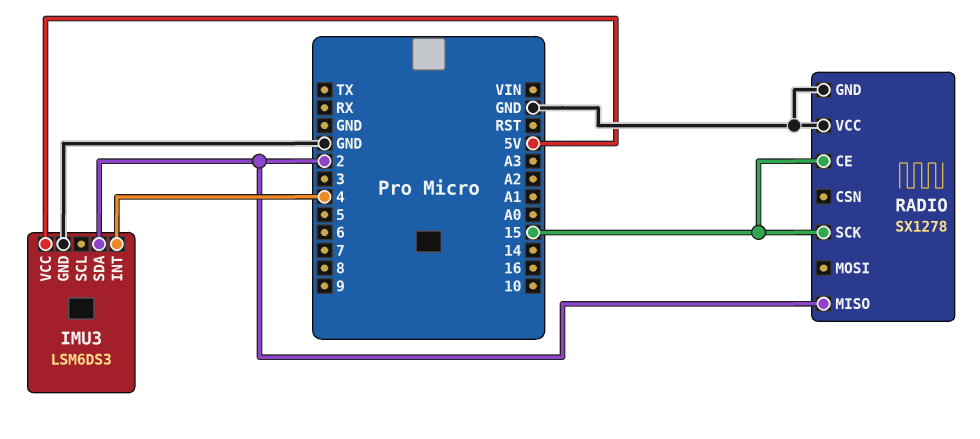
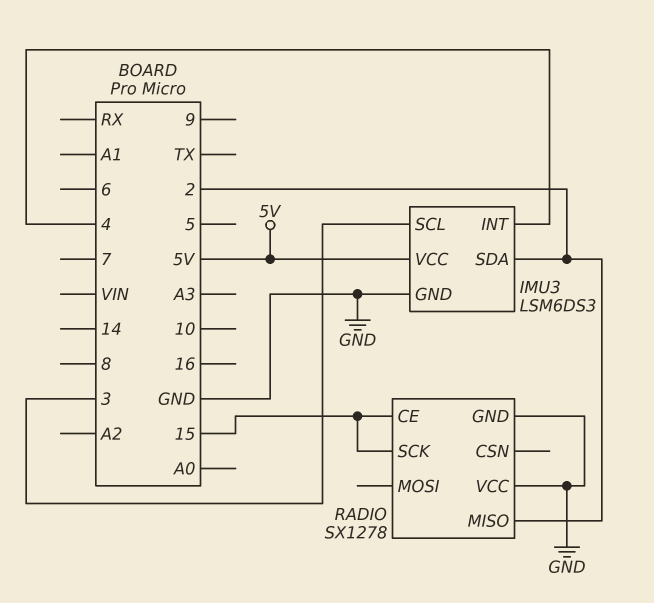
IMU3 pin SCL: none -> 3

